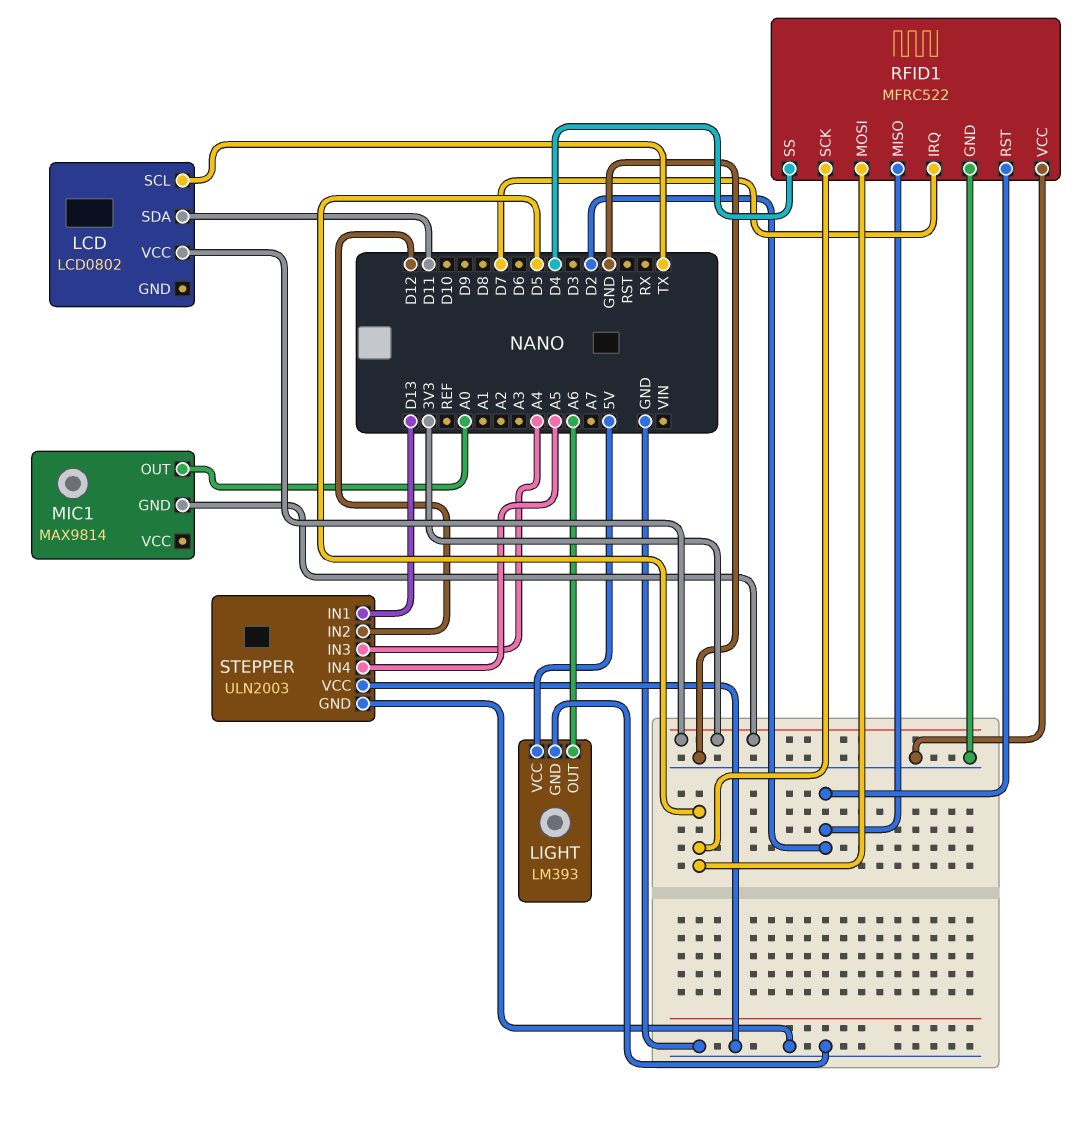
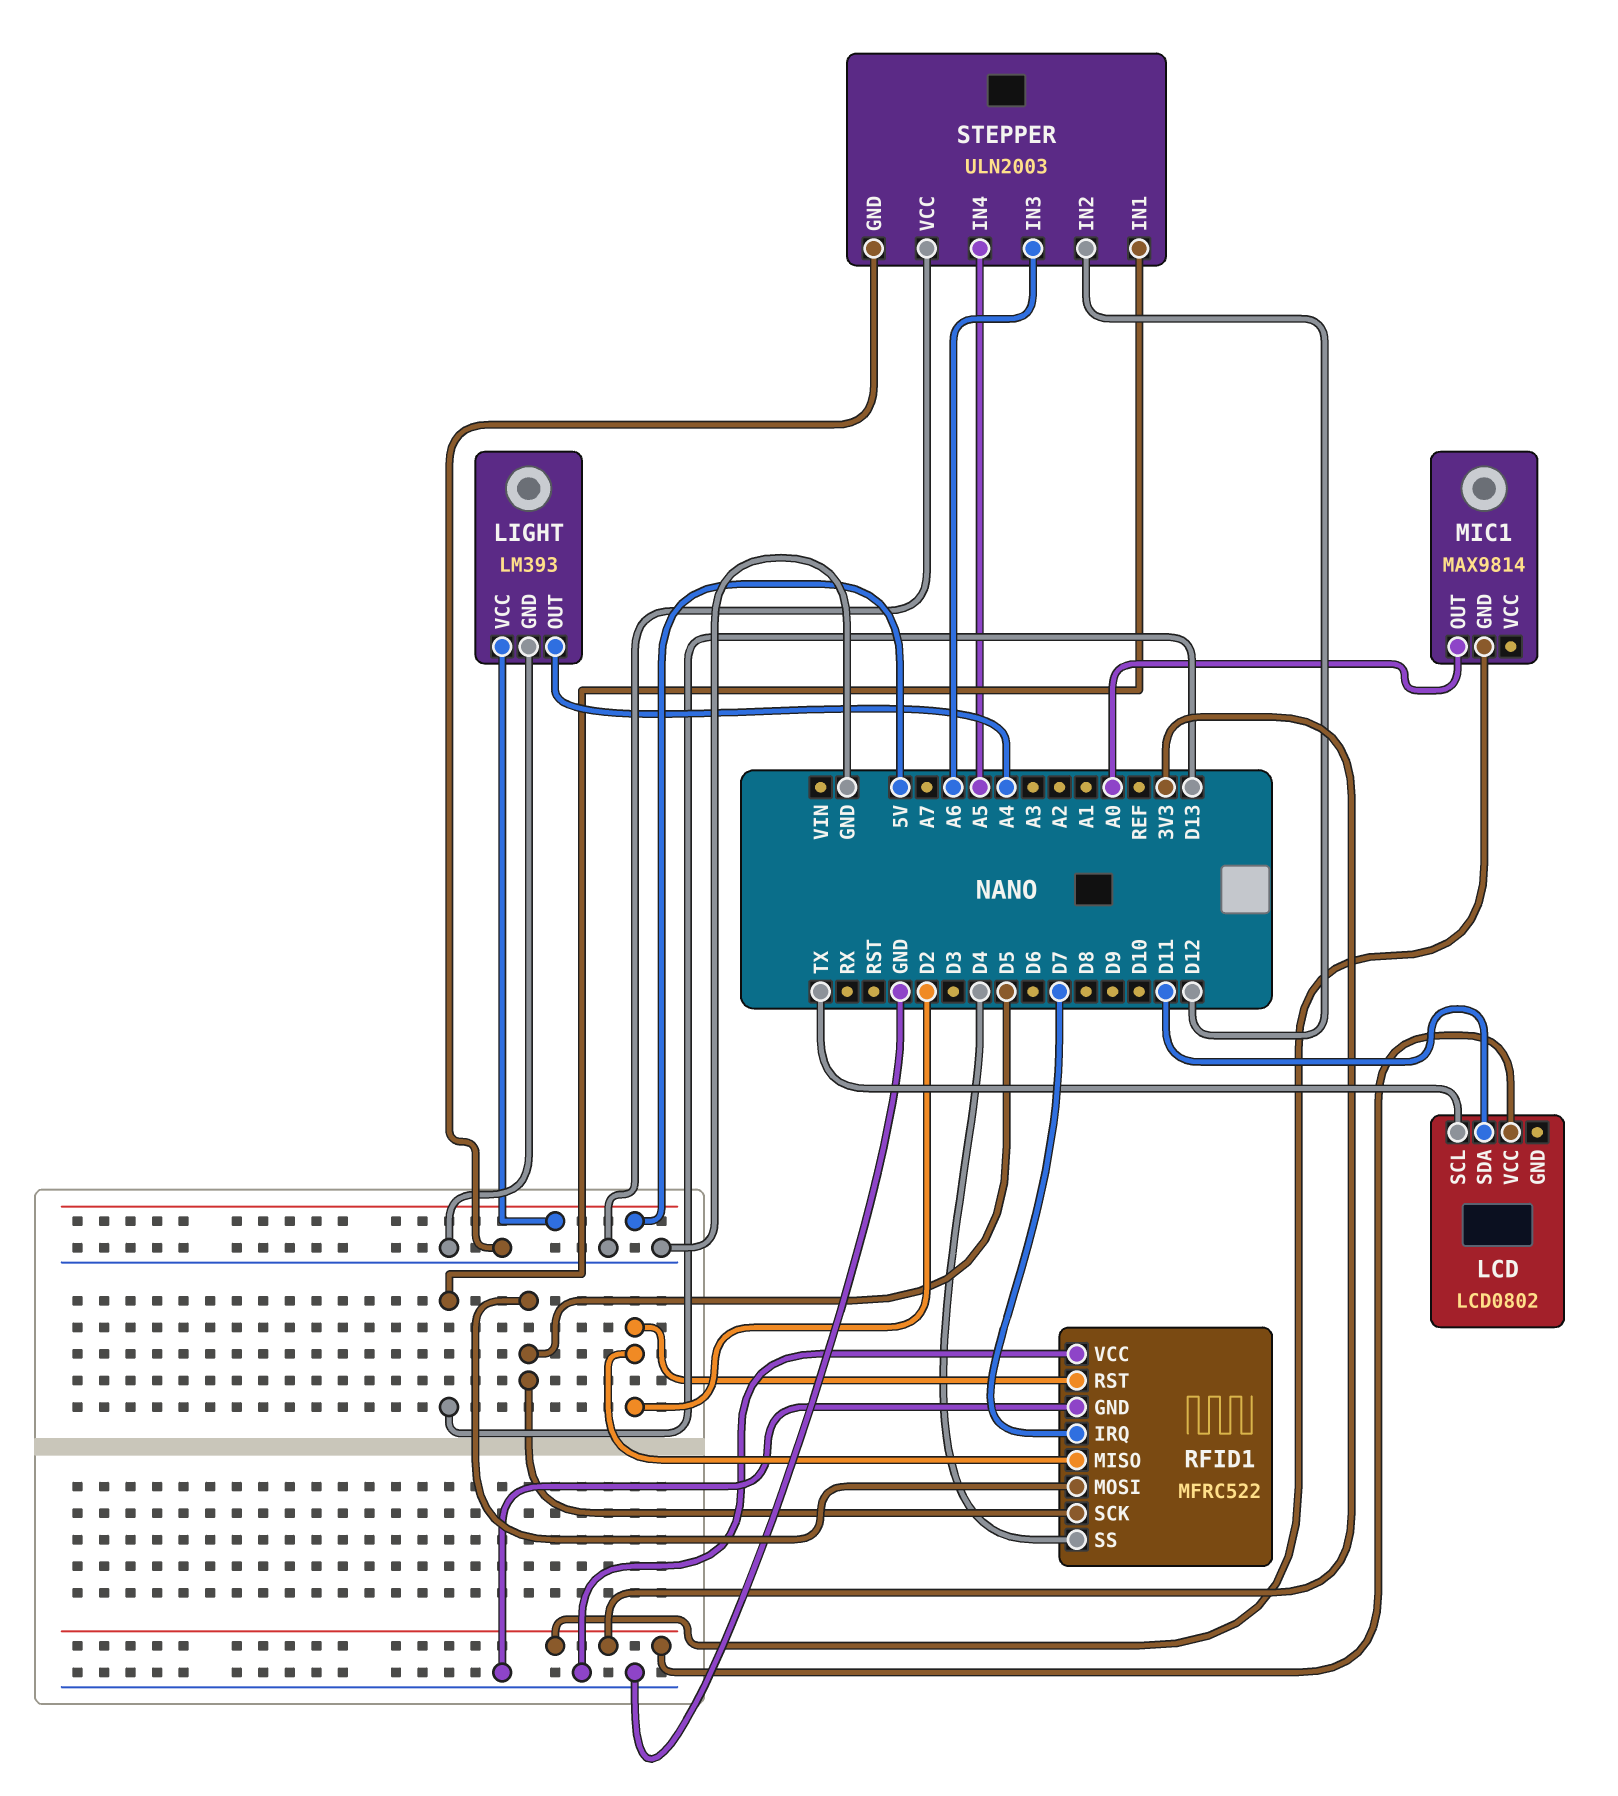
LIGHT pin OUT: A6 -> A4
STEPPER pin IN3: A4 -> A6

